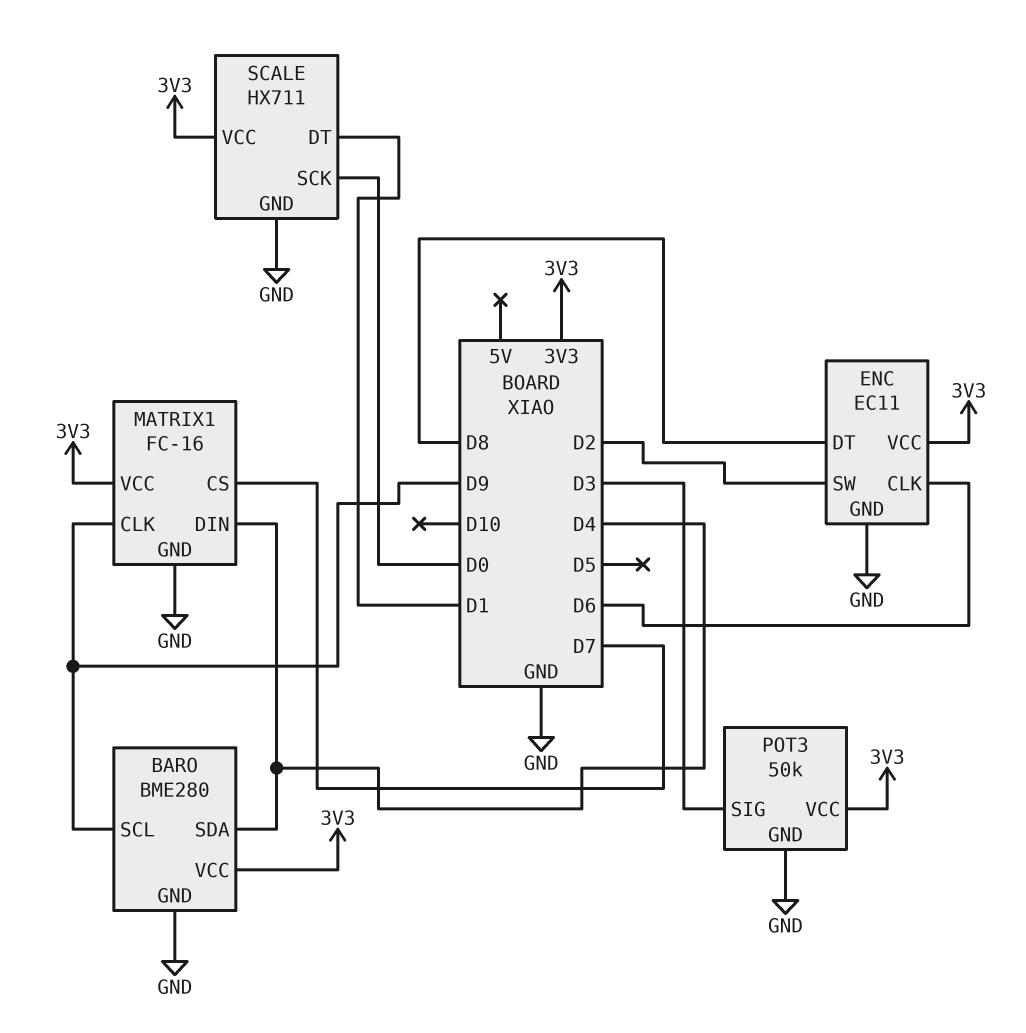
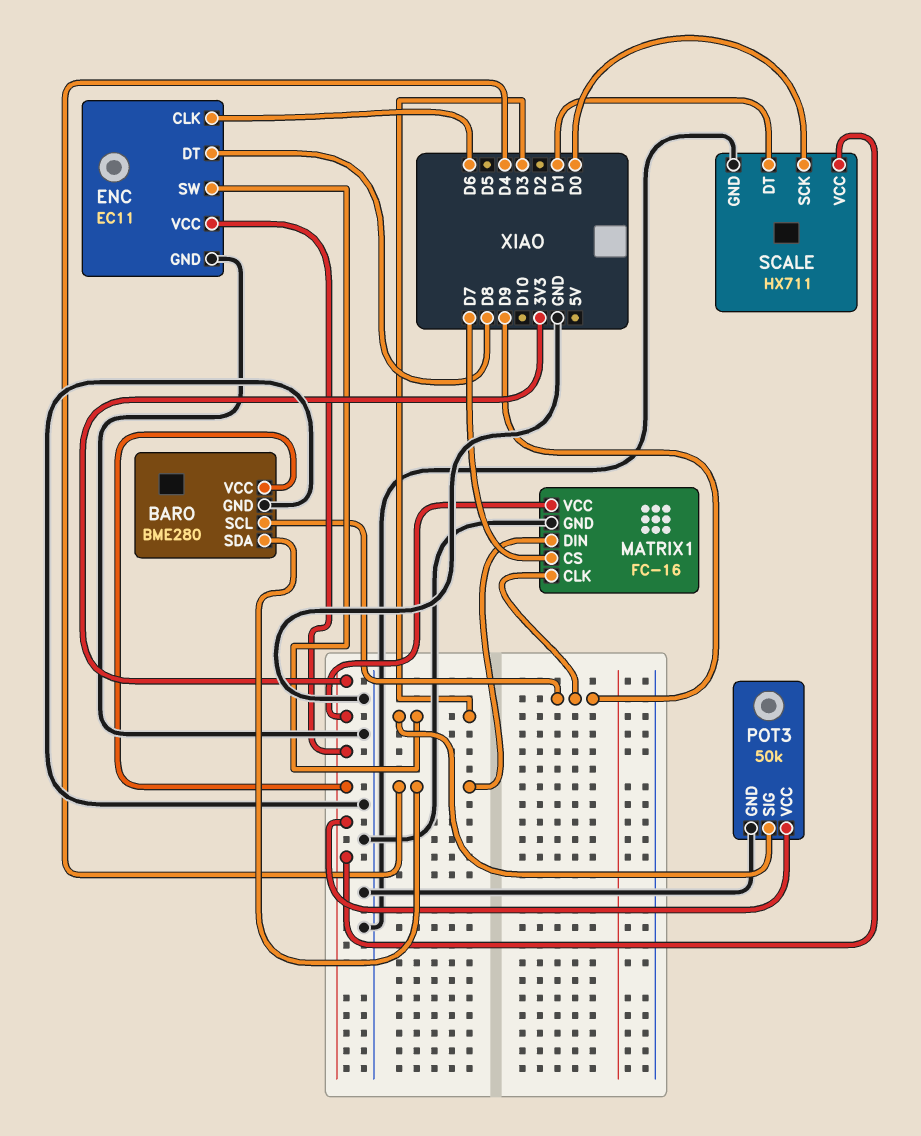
ENC pin SW: D2 -> D3

